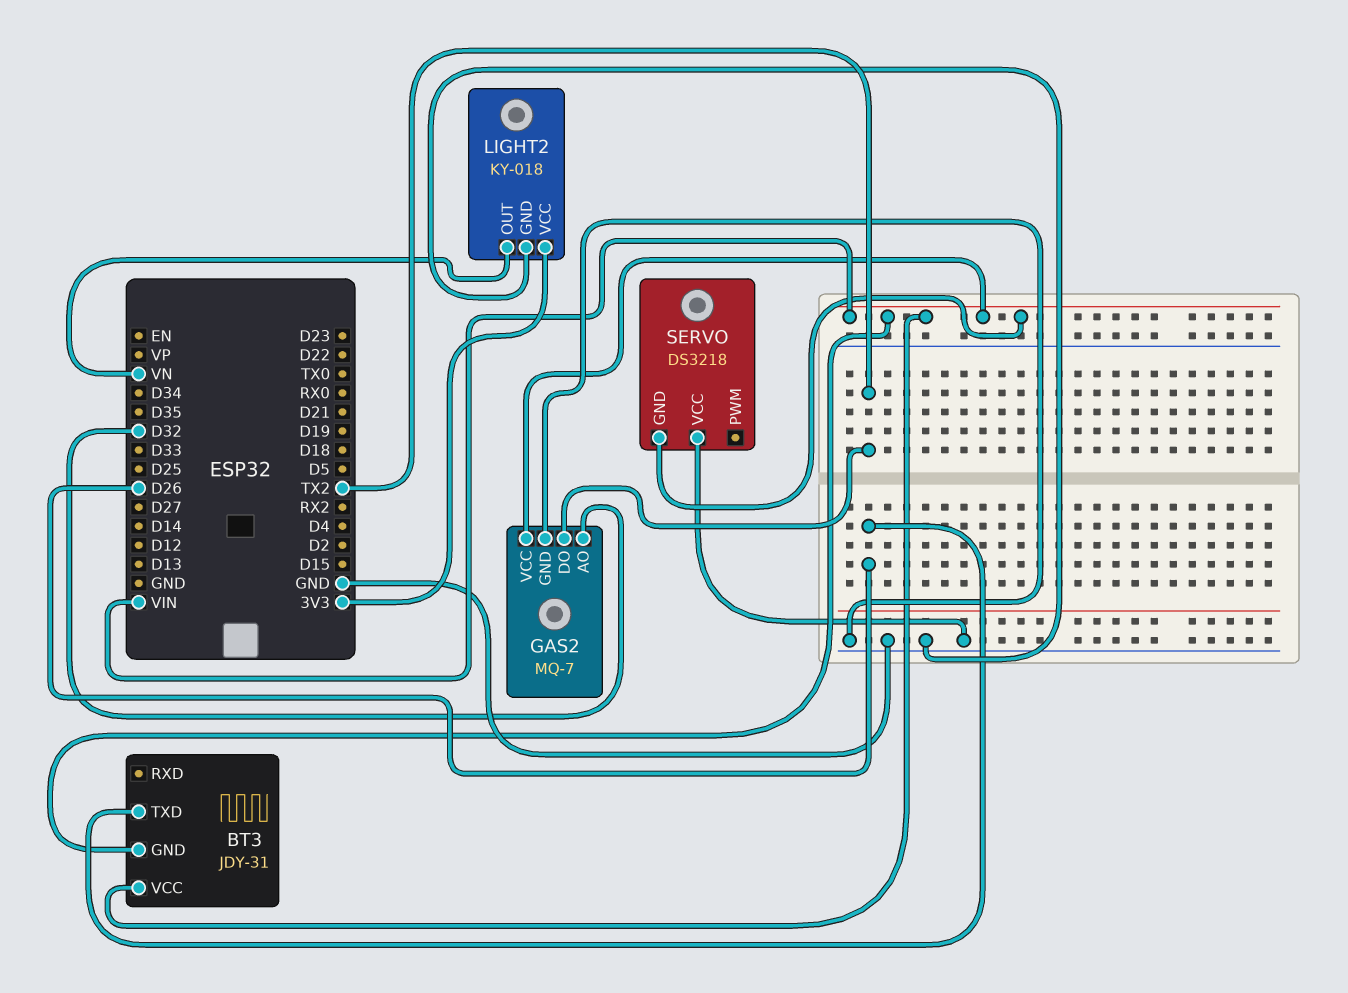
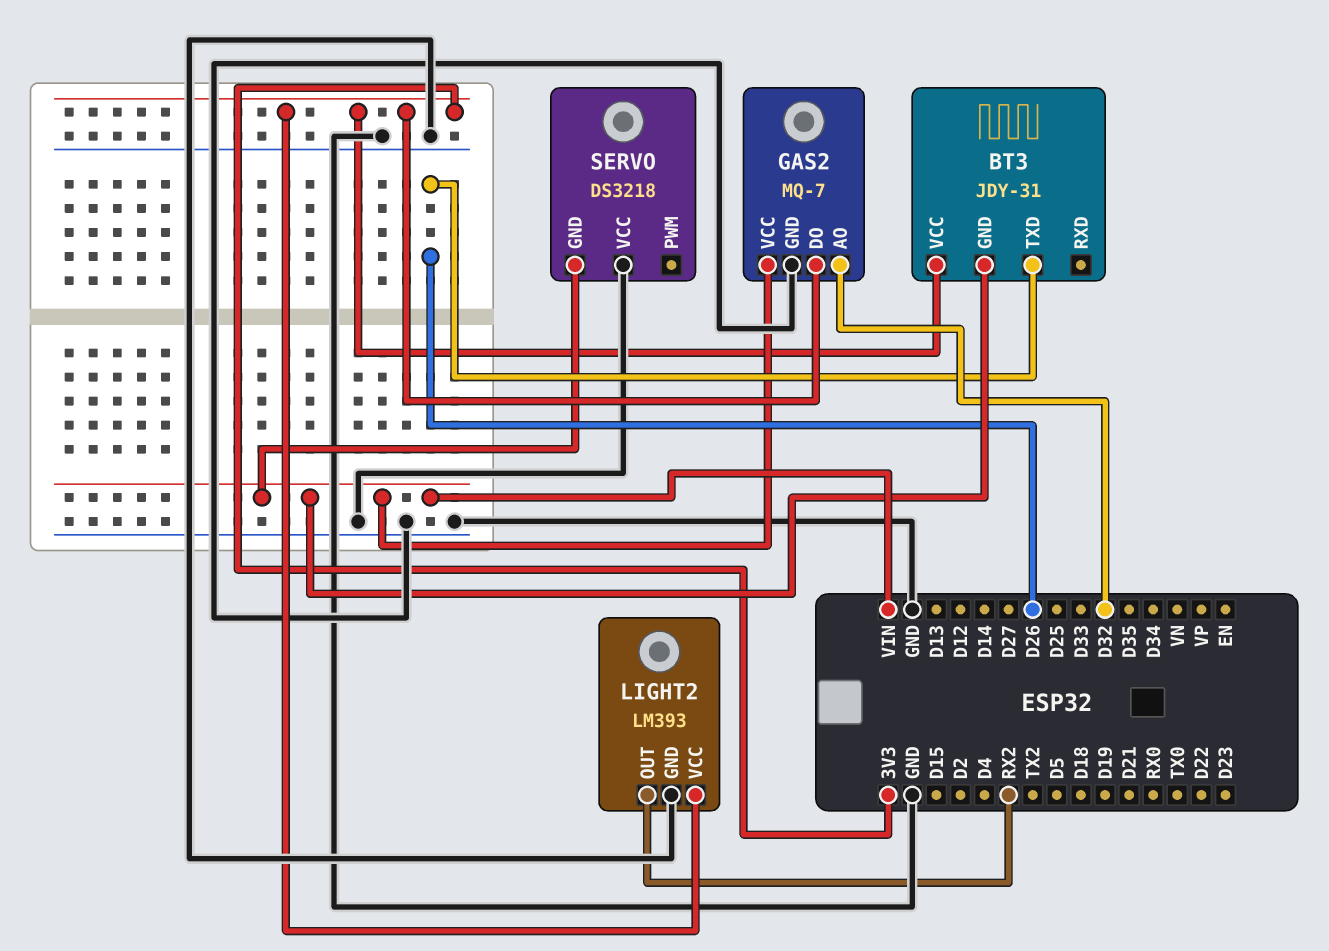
BT3 pin VCC: VIN -> 3V3
GAS2 pin DO: TX2 -> 3V3
LIGHT2: KY-018 -> LM393
LIGHT2 pin OUT: VN -> RX2

